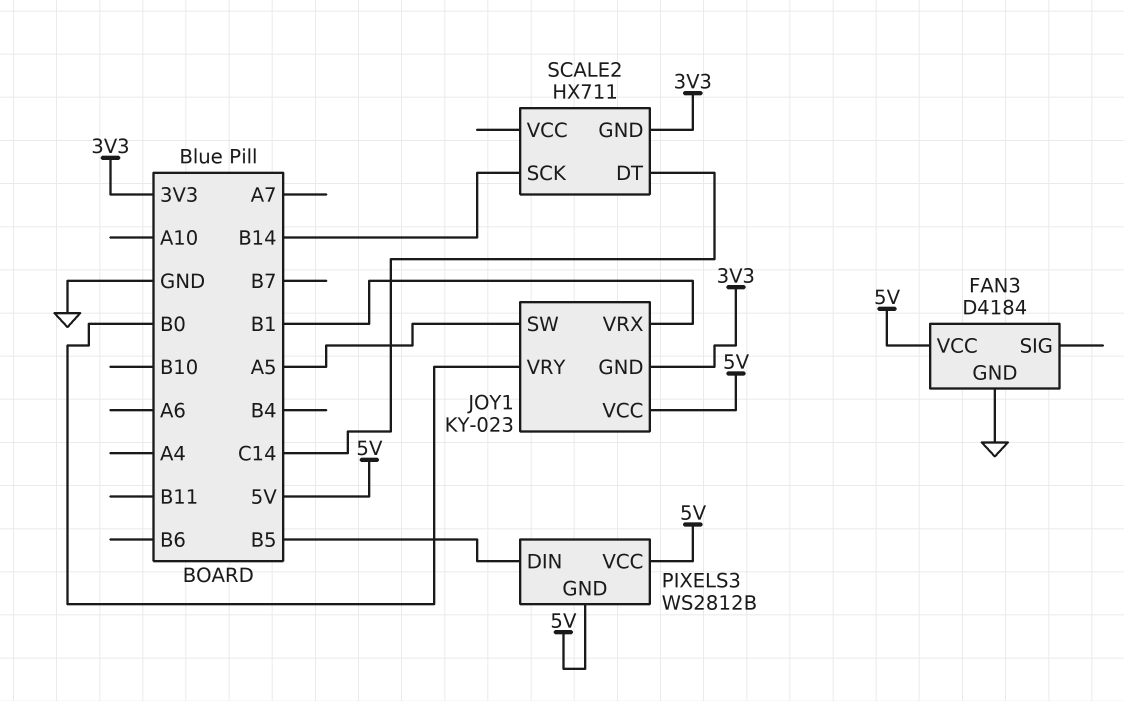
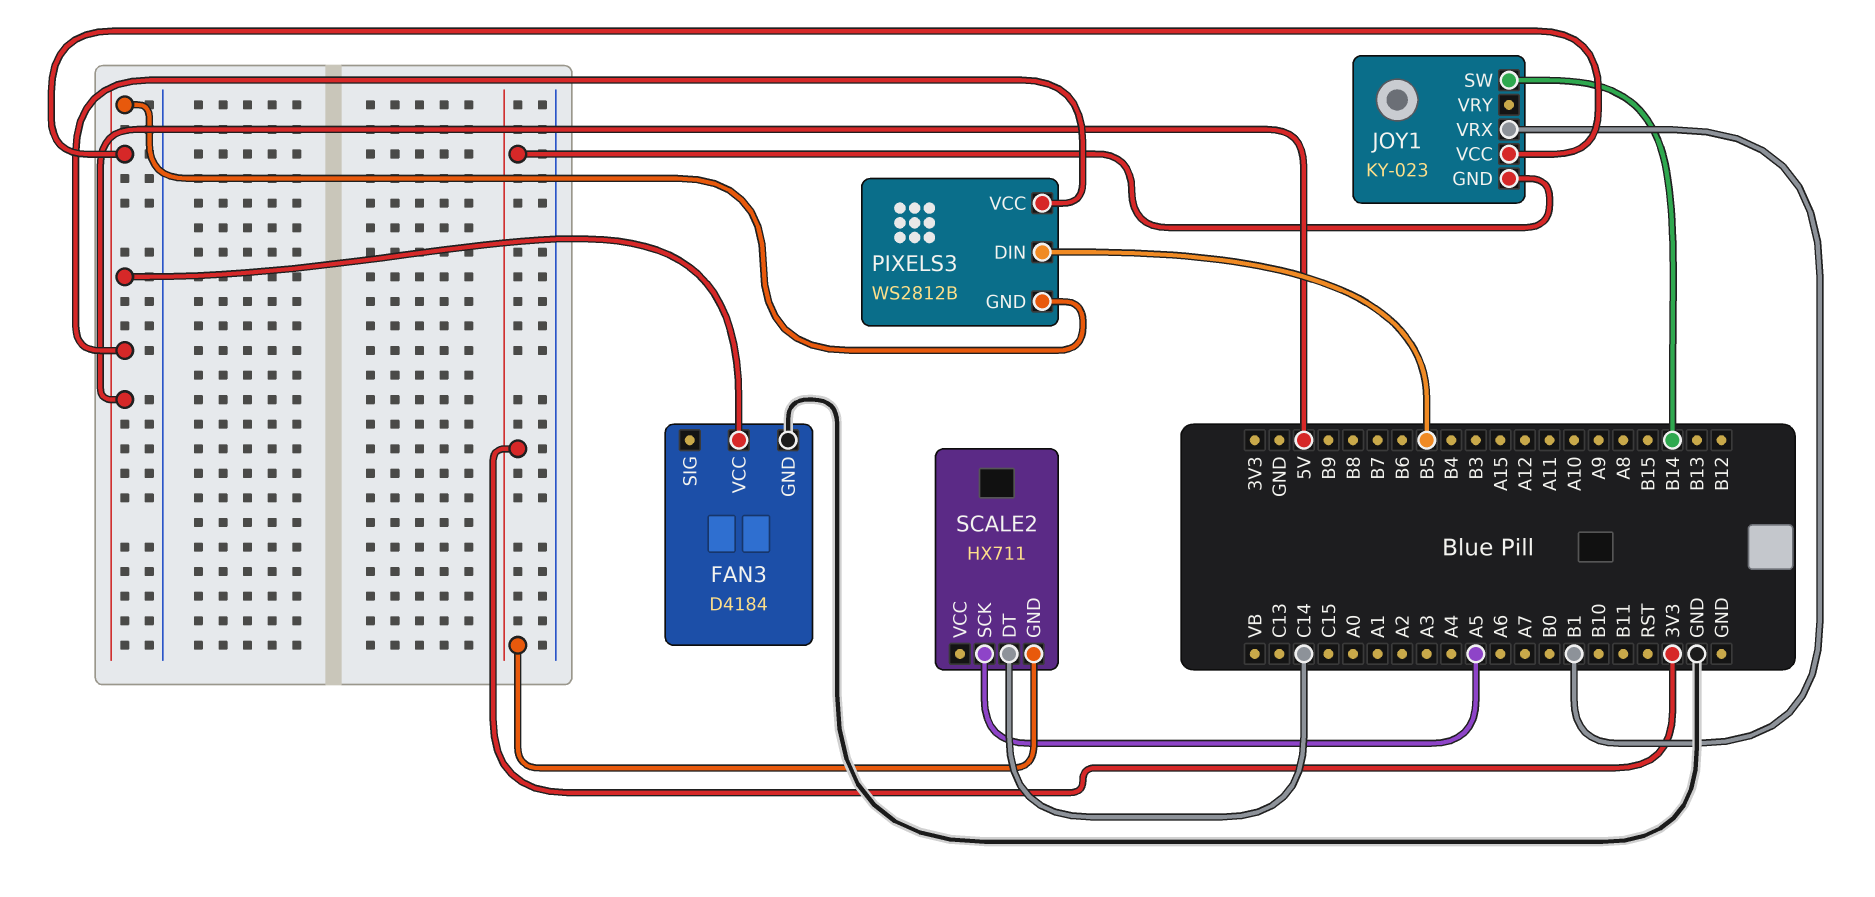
JOY1 pin SW: A5 -> B14
JOY1 pin VRY: B0 -> none
SCALE2 pin SCK: B14 -> A5

